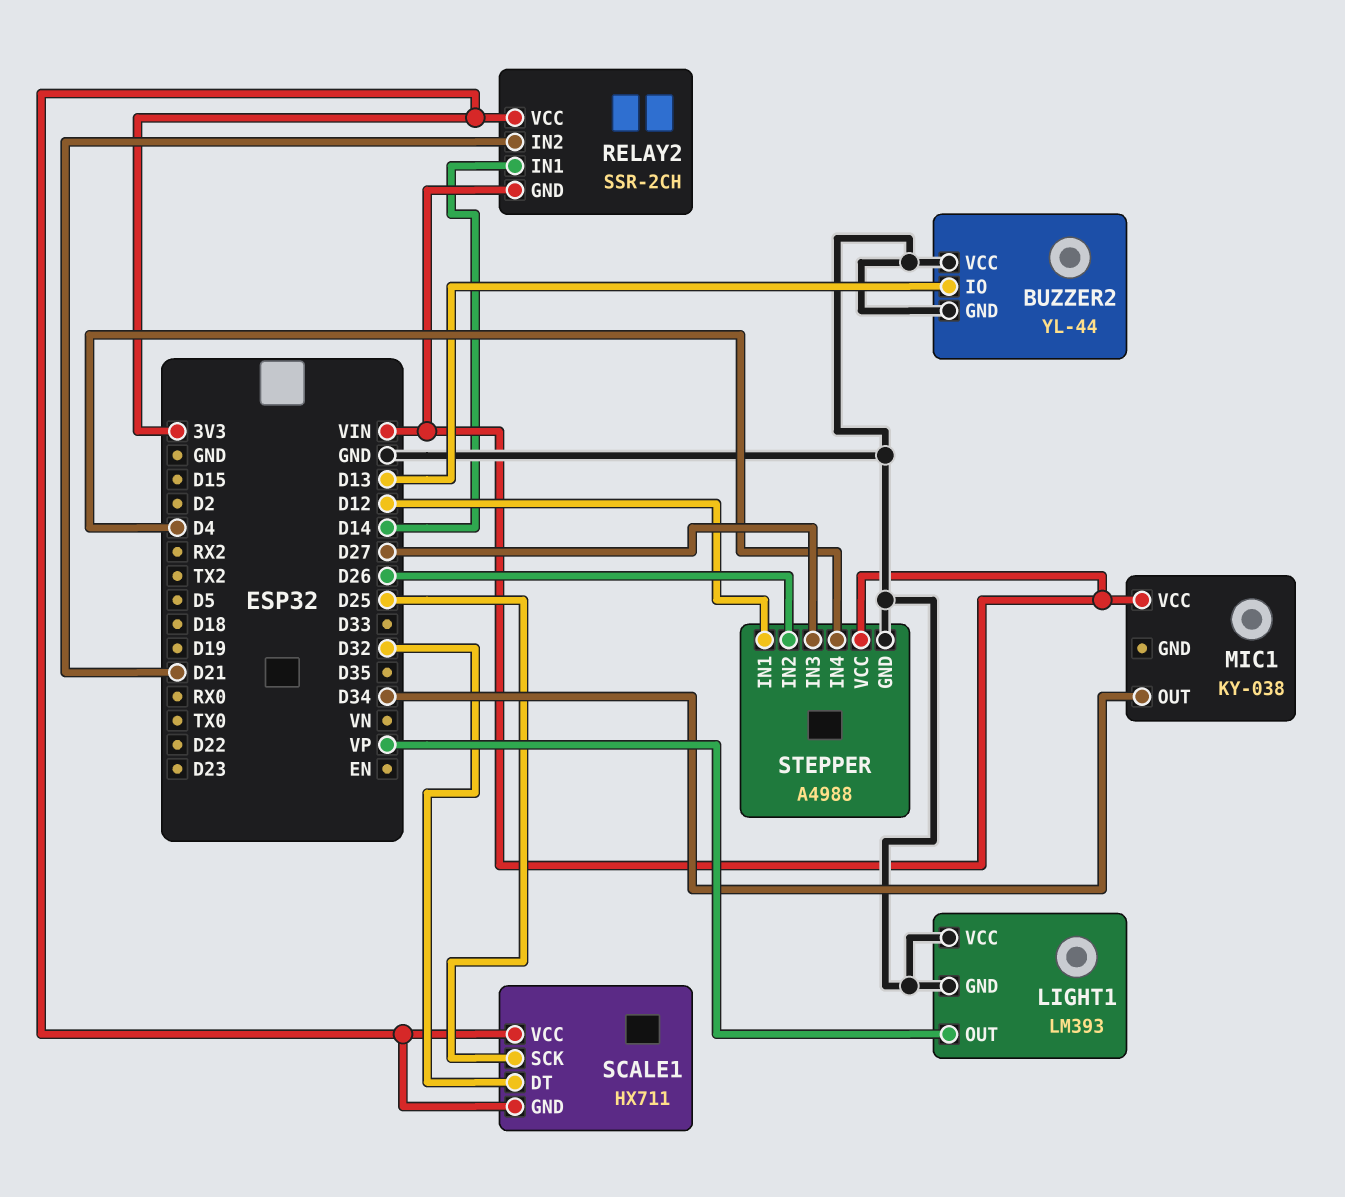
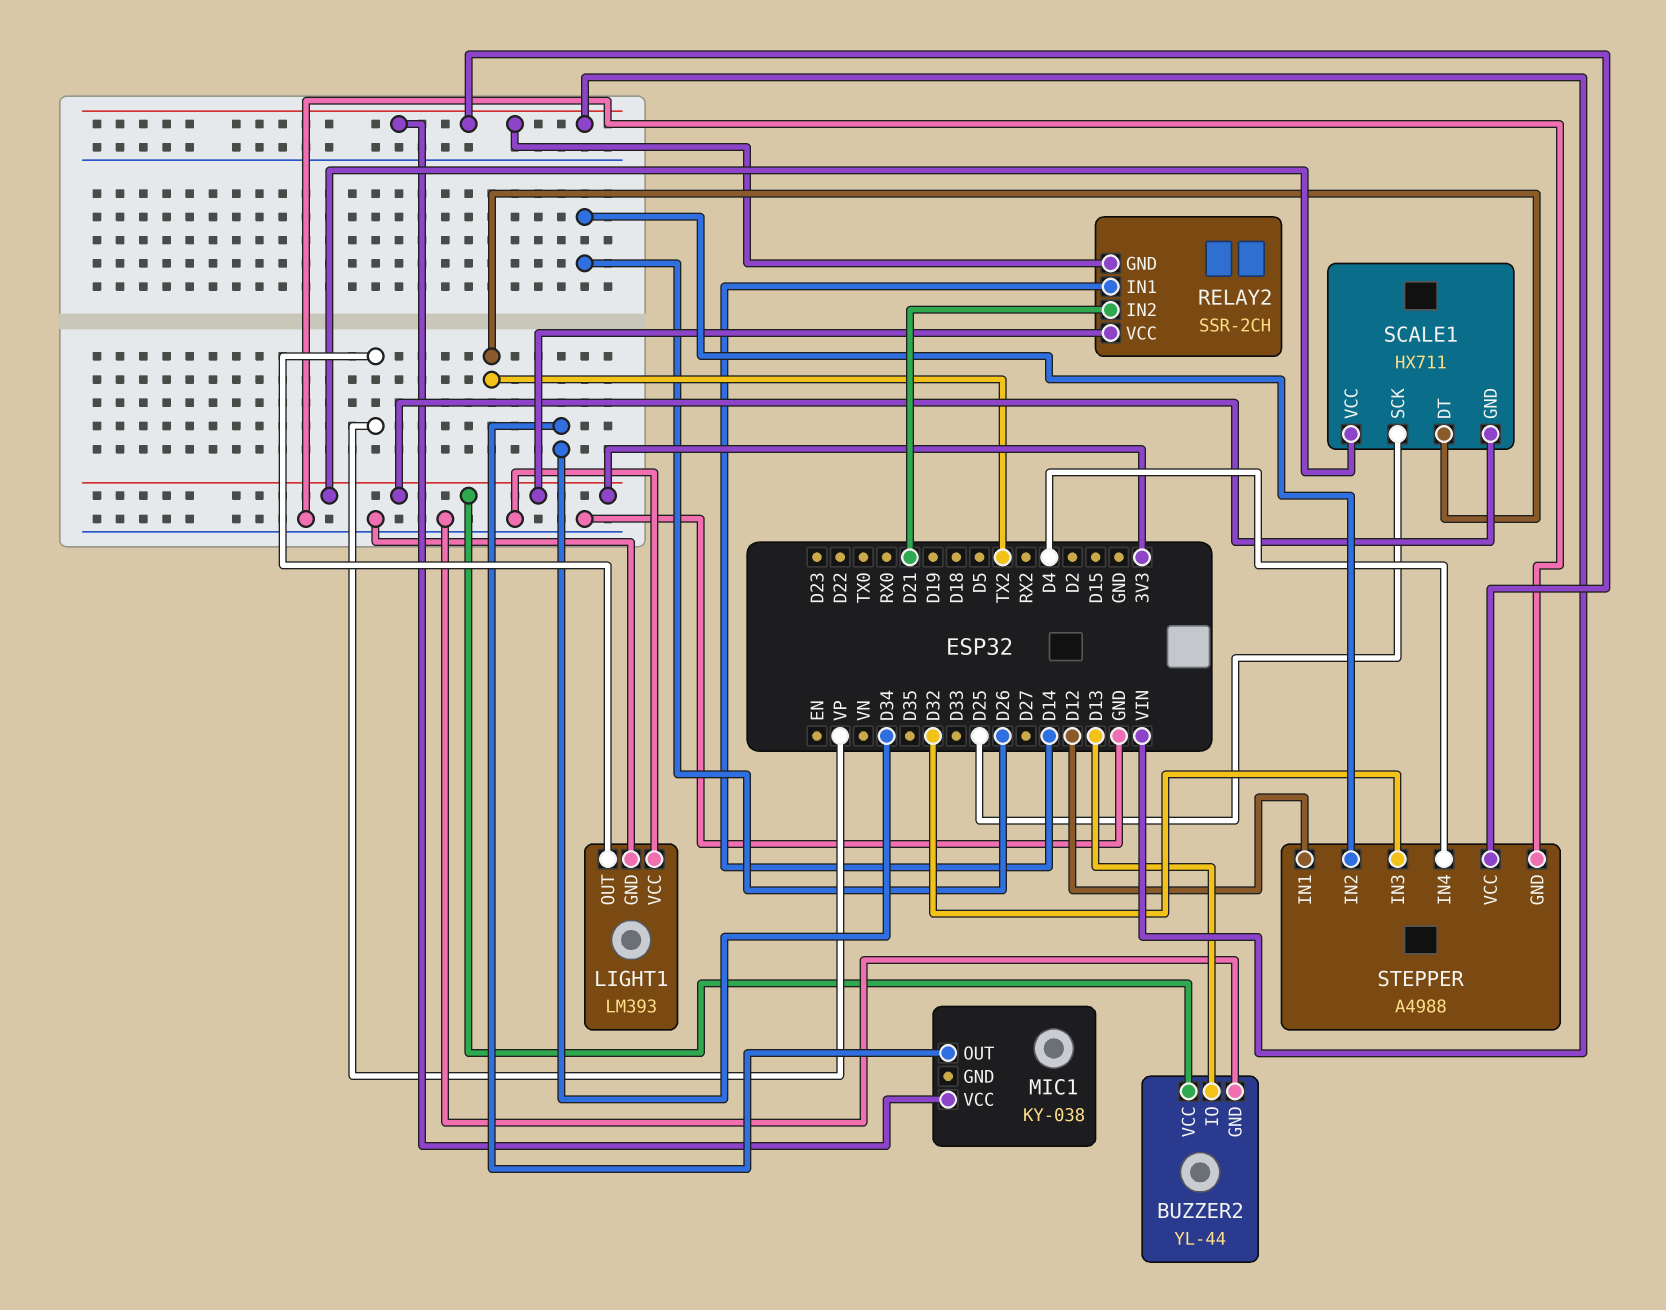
BUZZER2 pin VCC: GND -> 3V3
SCALE1 pin DT: D32 -> TX2
STEPPER pin IN3: D27 -> D32

